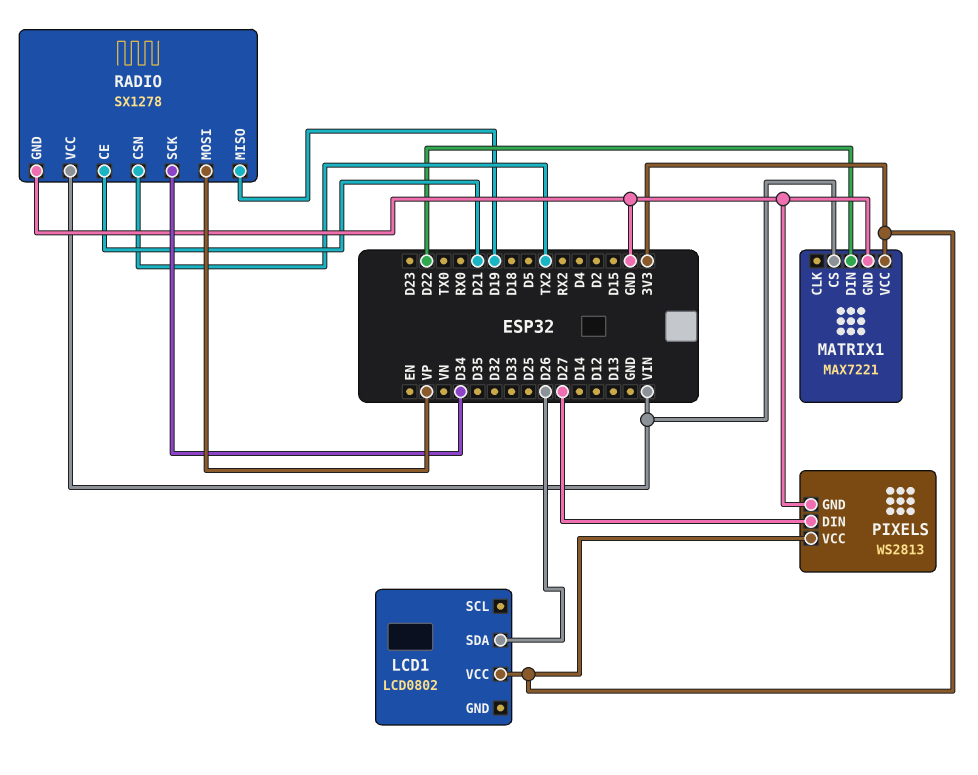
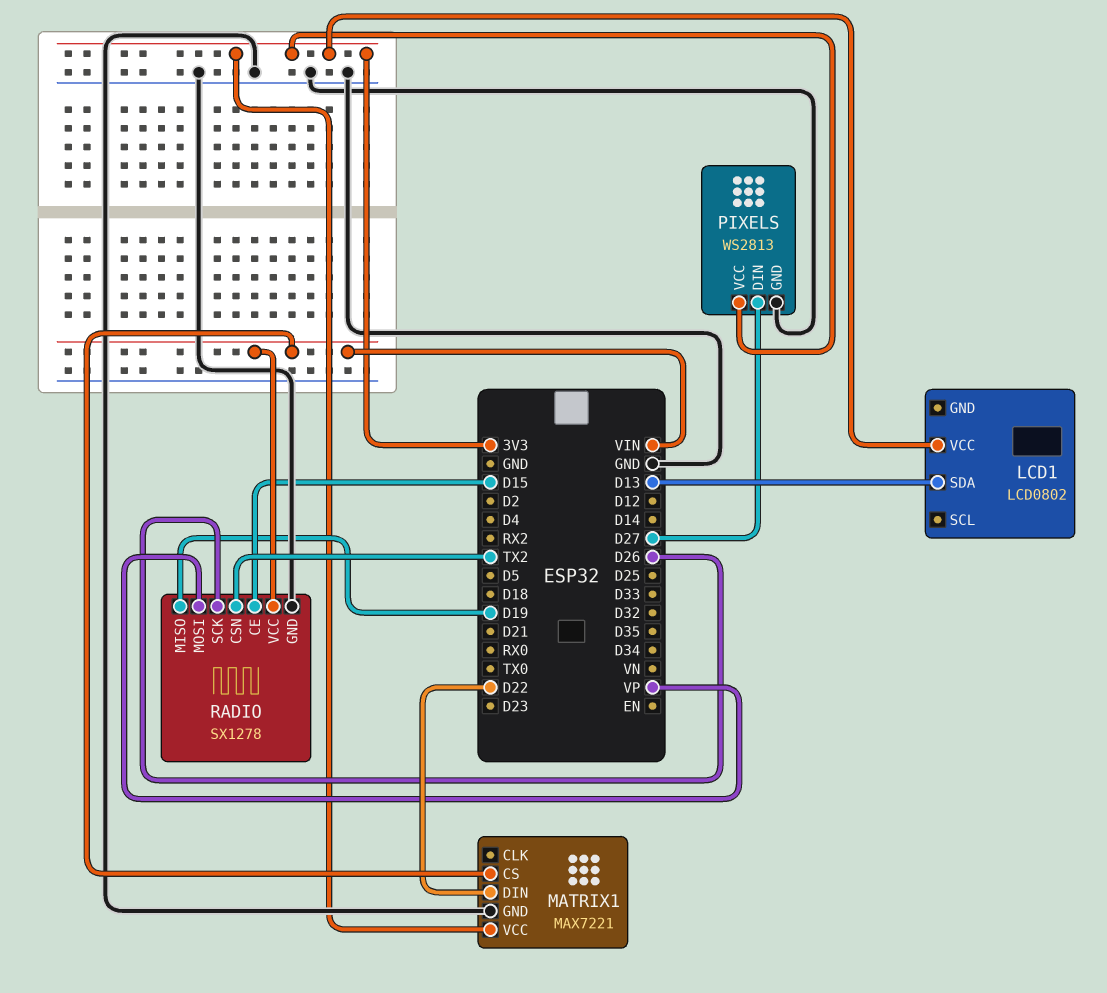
LCD1 pin SDA: D26 -> D13
RADIO pin CE: D21 -> D15
RADIO pin SCK: D34 -> D26

